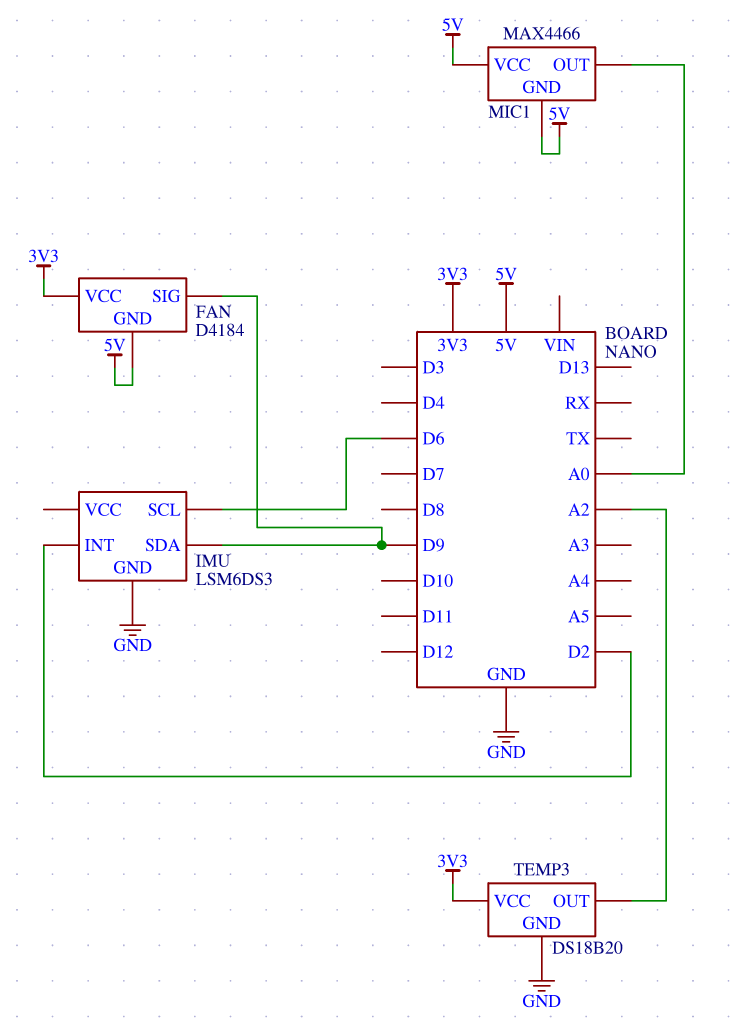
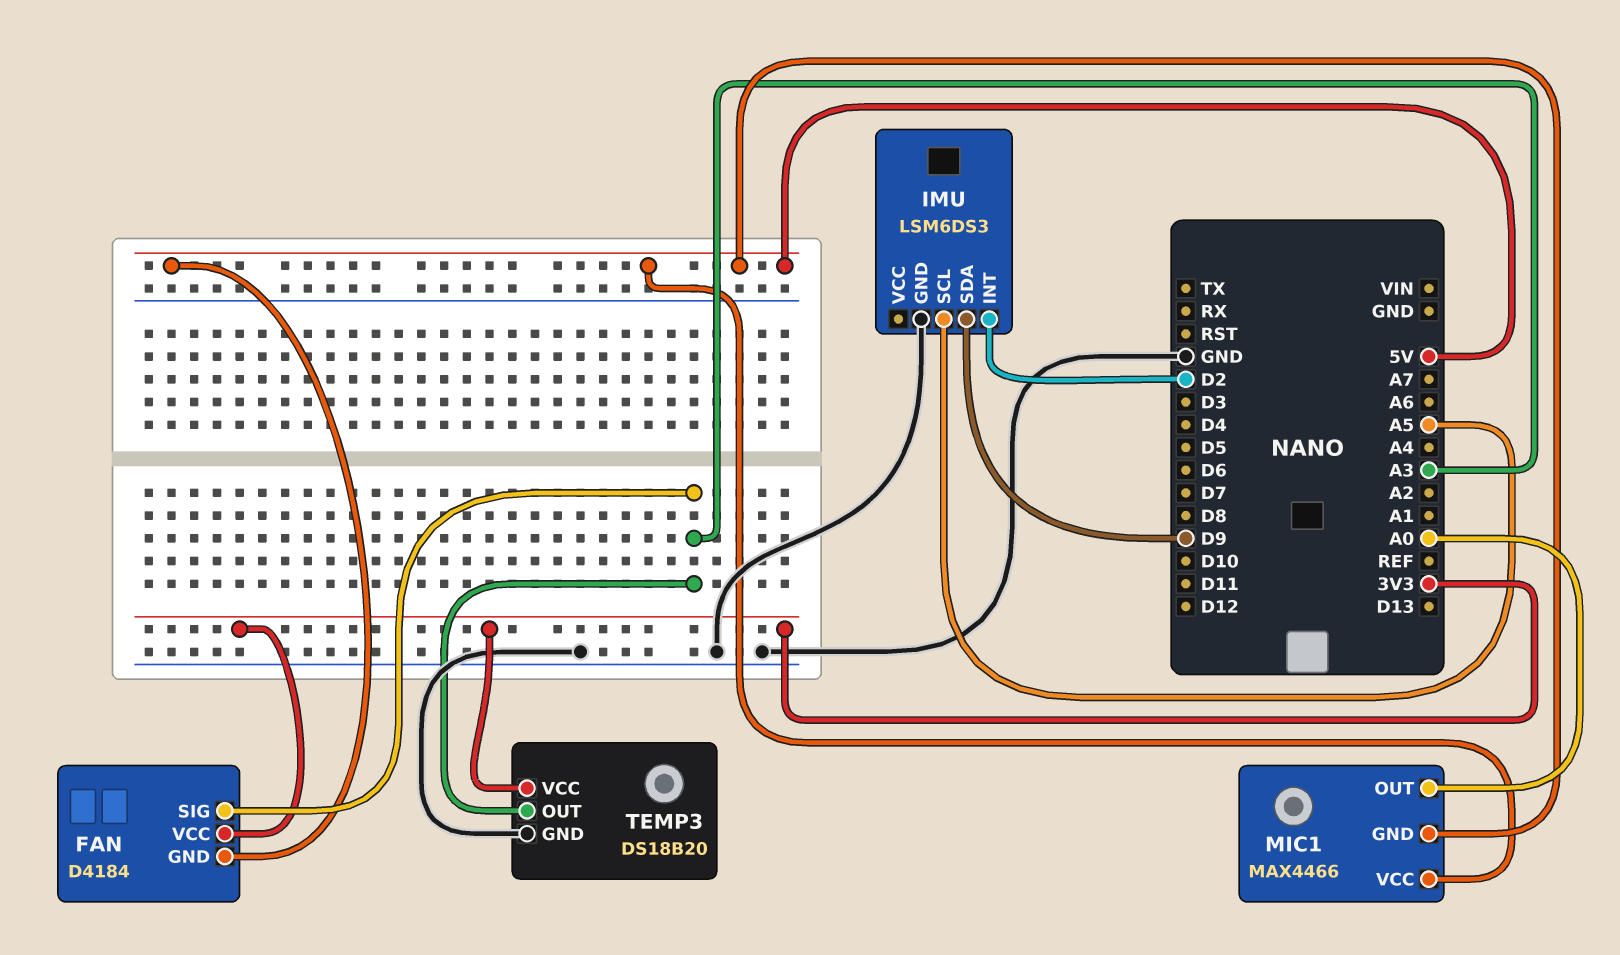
FAN pin SIG: D9 -> A3
IMU pin SCL: D6 -> A5
TEMP3 pin OUT: A2 -> A3

